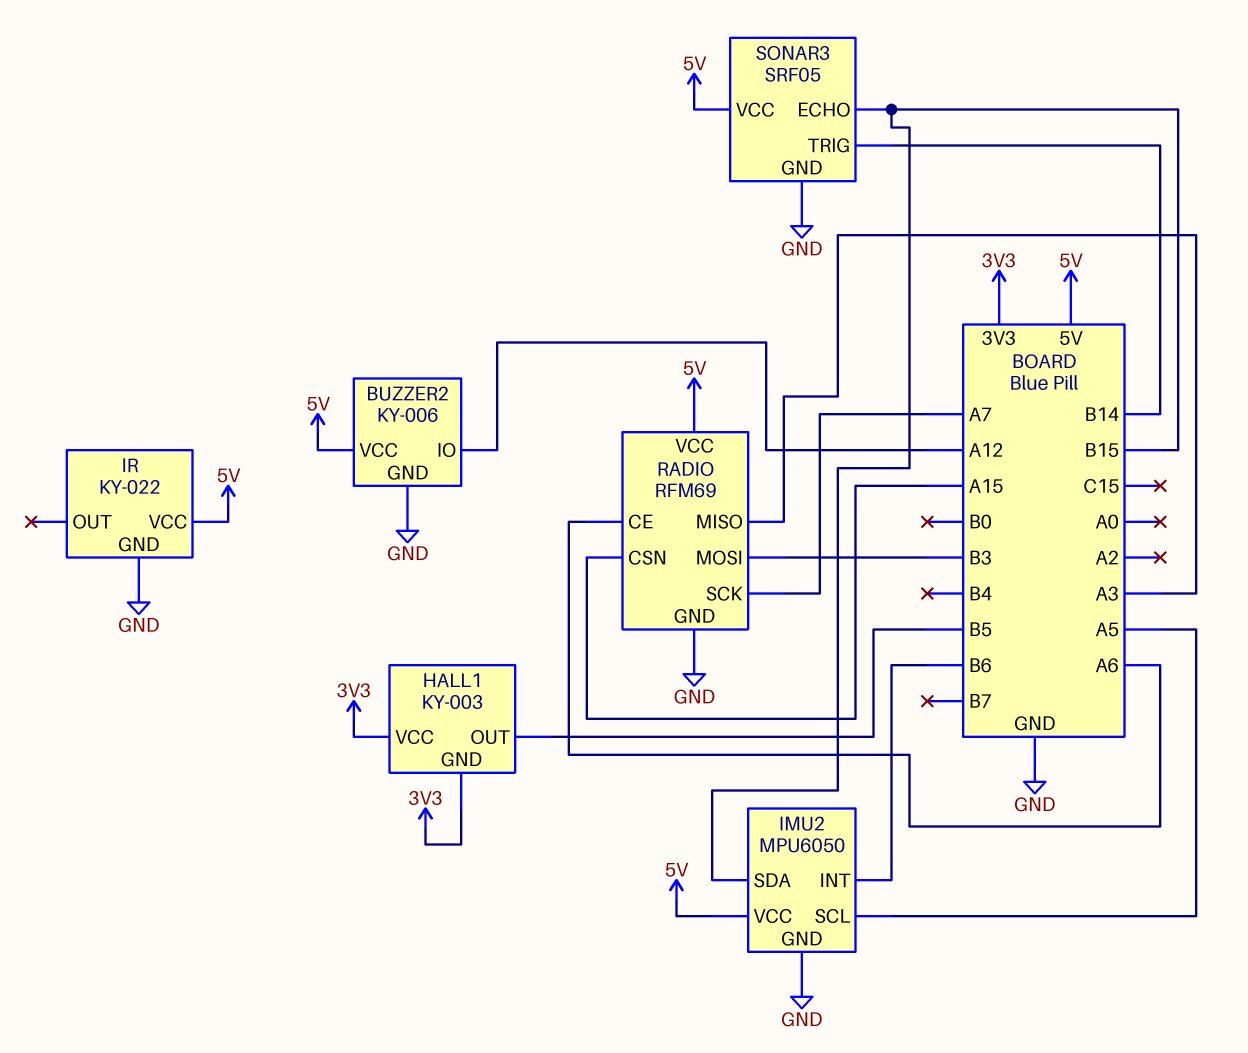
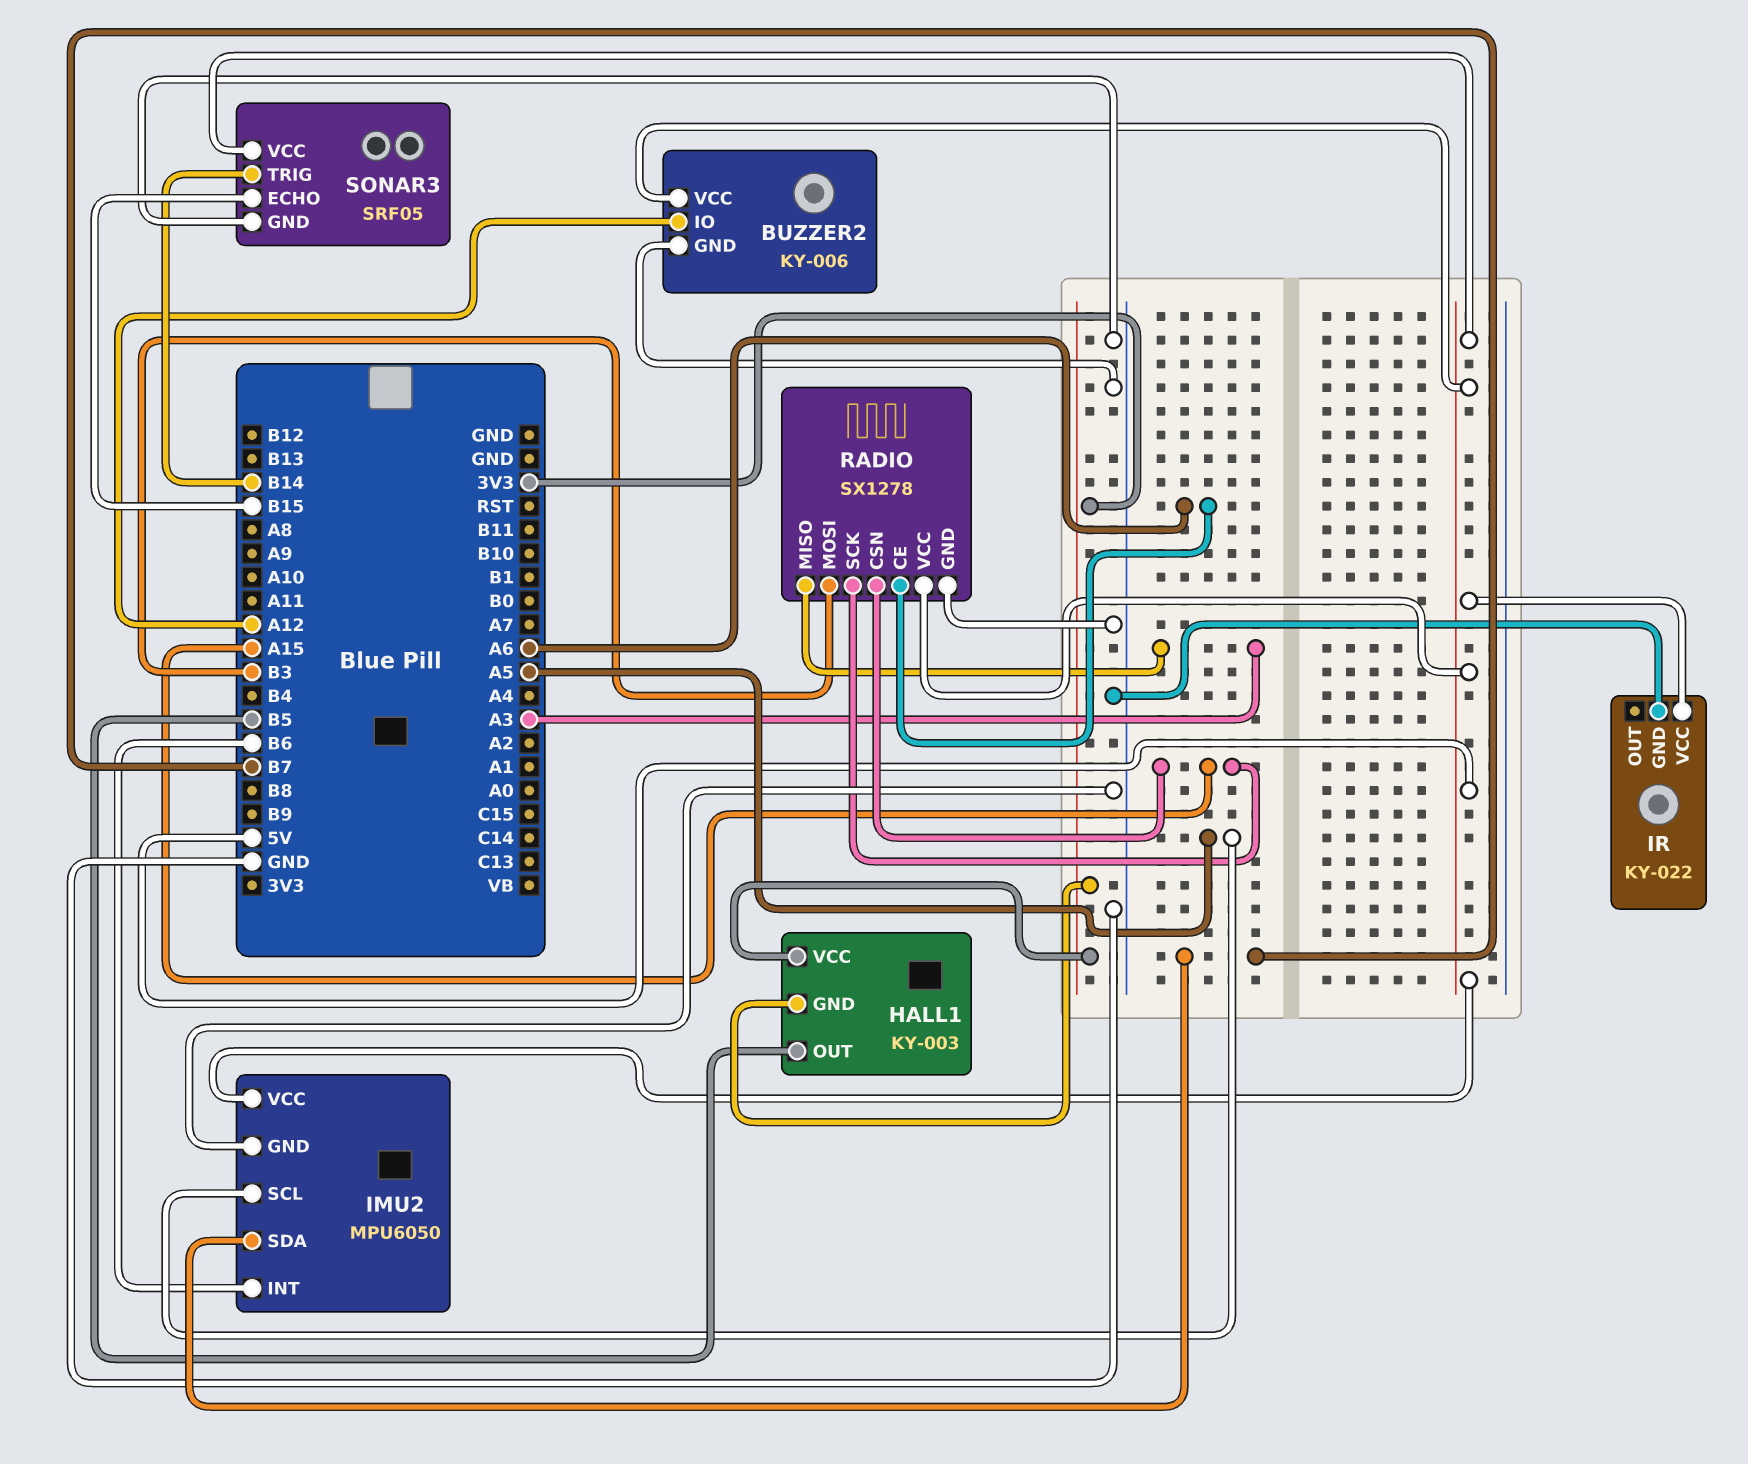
IMU2 pin SDA: B15 -> B7
RADIO: RFM69 -> SX1278
RADIO pin SCK: A7 -> A15

